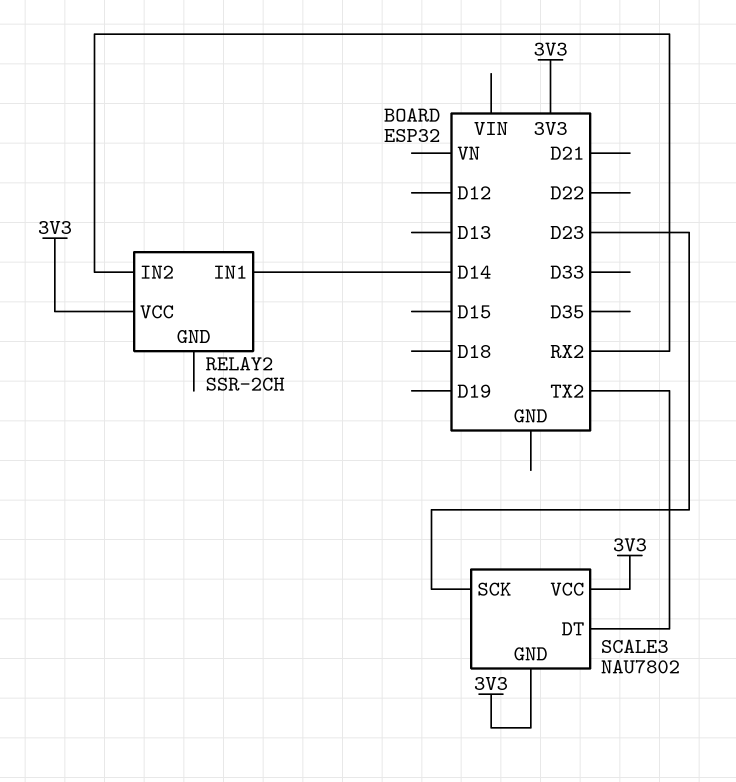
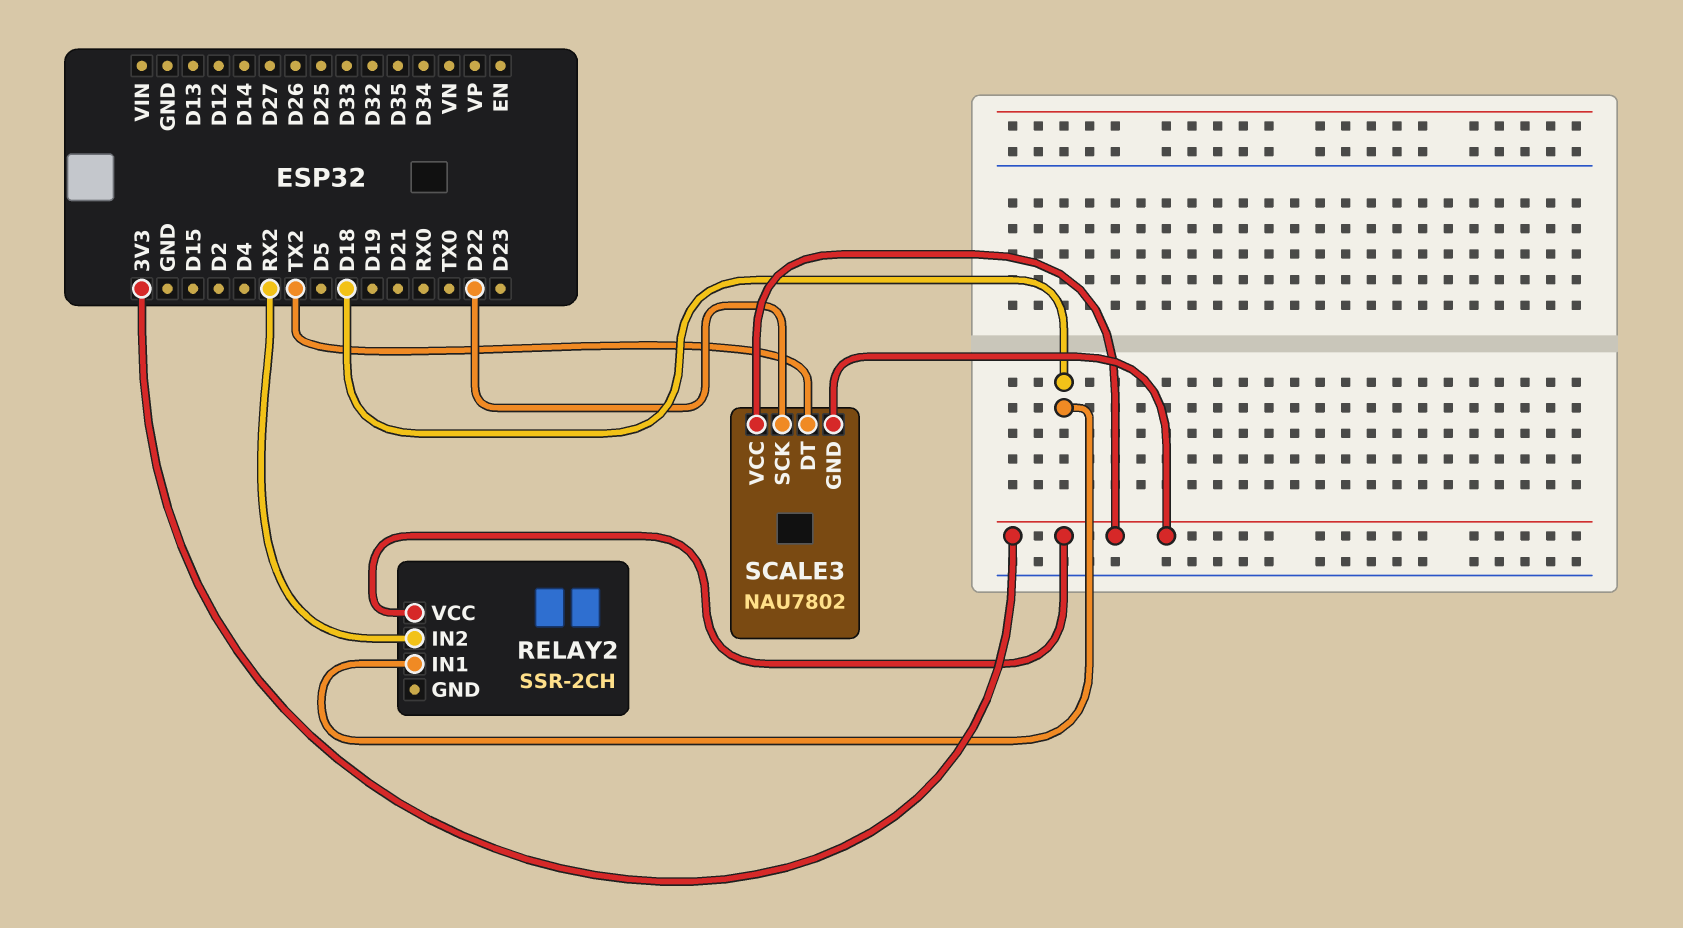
RELAY2 pin IN1: D14 -> D18
SCALE3 pin SCK: D23 -> D22

